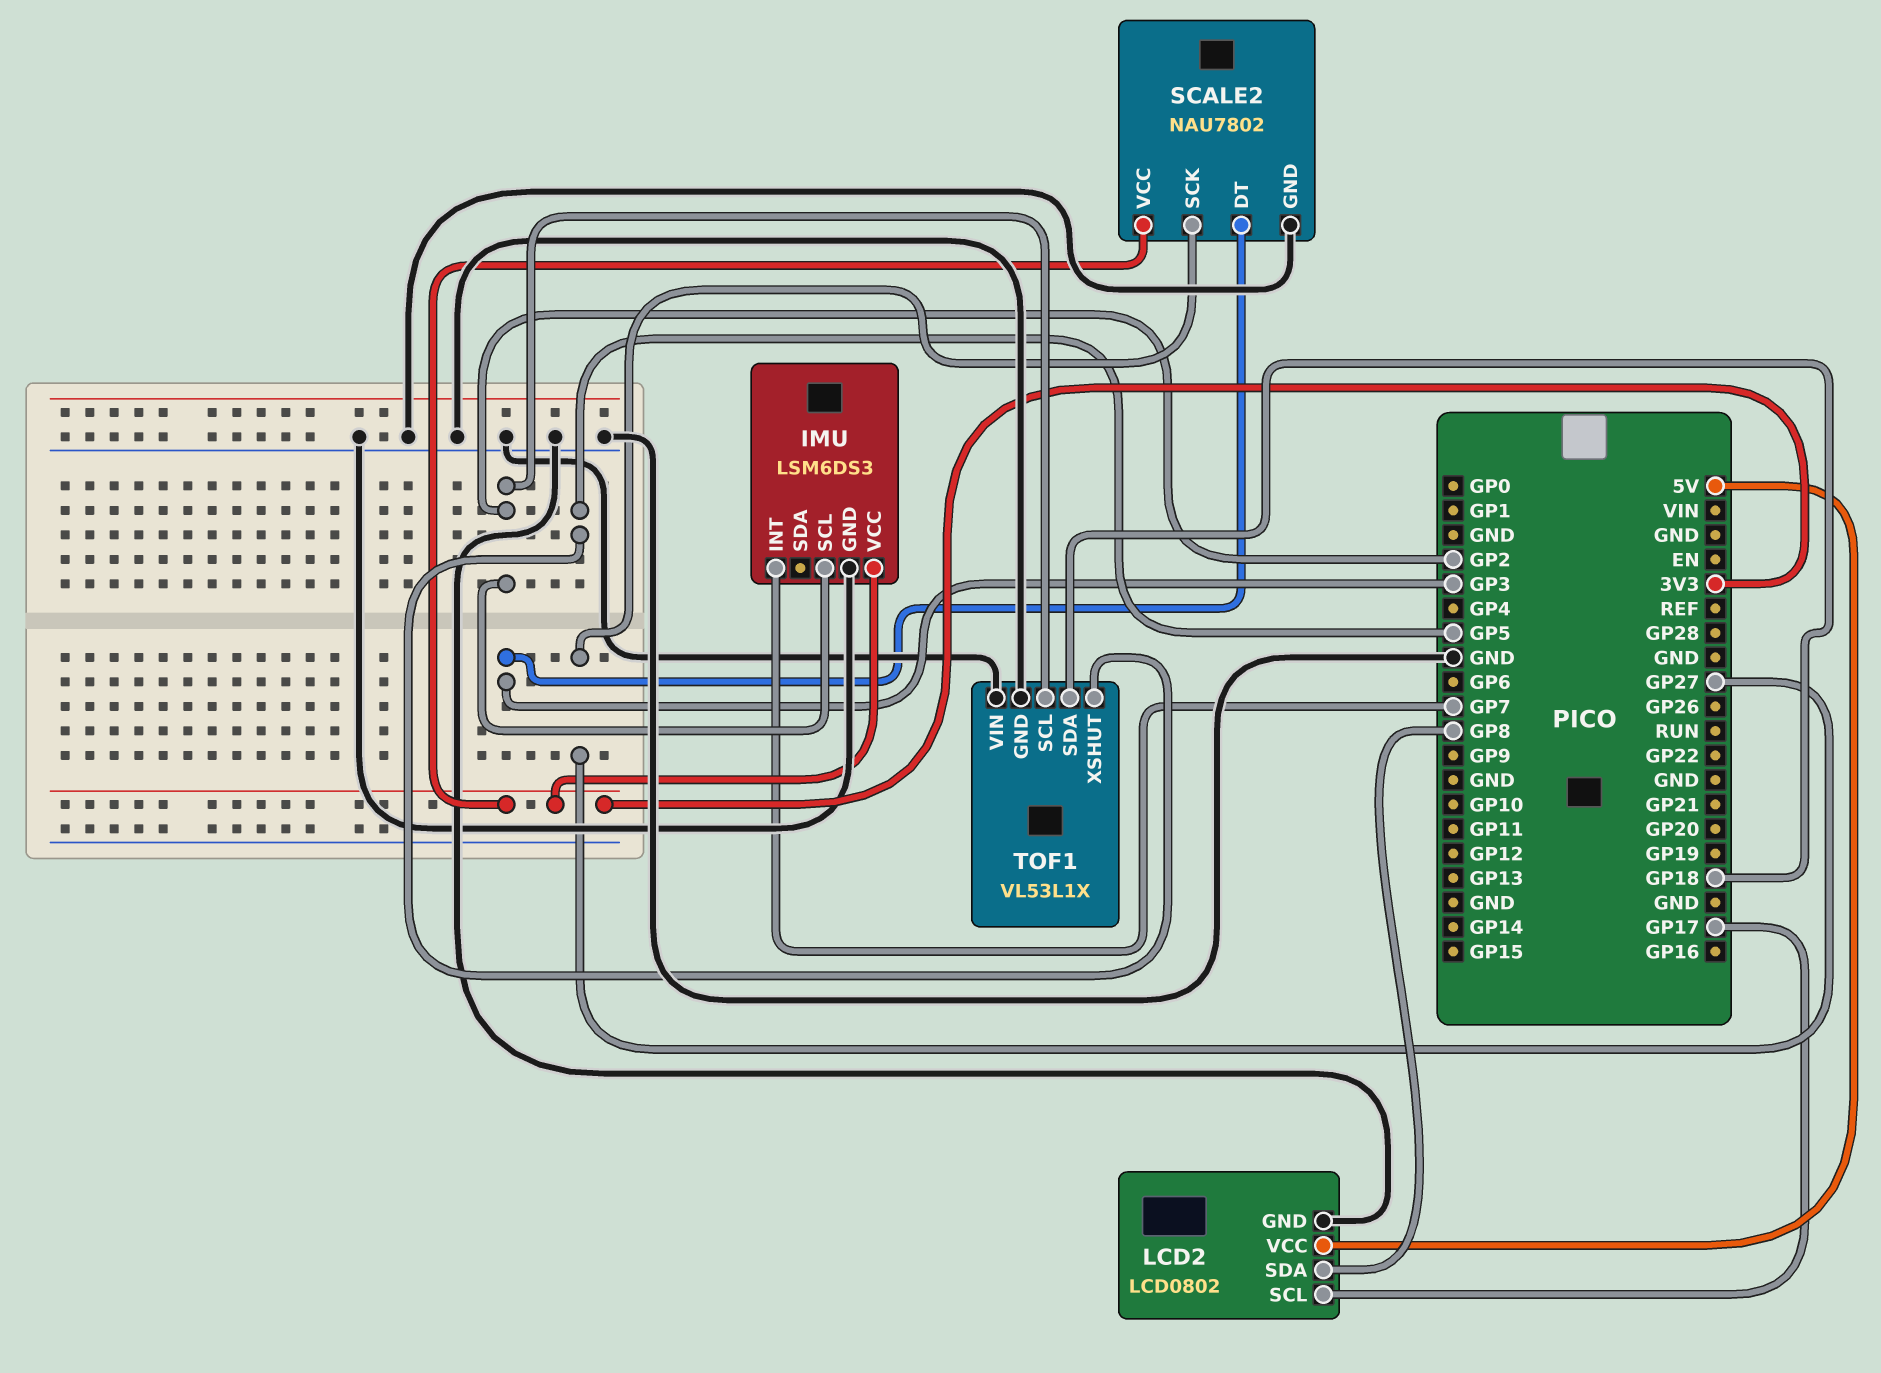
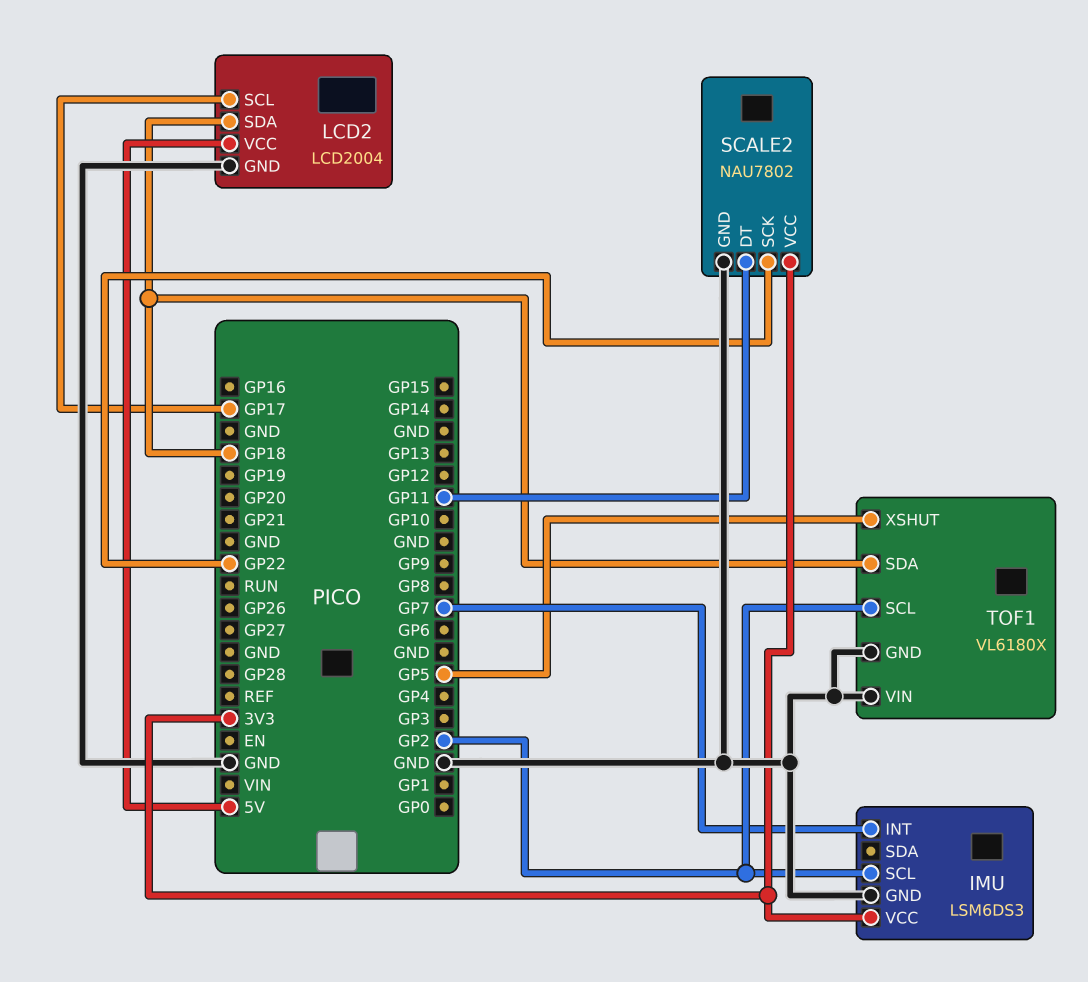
LCD2: LCD0802 -> LCD2004
LCD2 pin SDA: GP8 -> GP18
SCALE2 pin DT: GP3 -> GP11
SCALE2 pin SCK: GP27 -> GP22
TOF1: VL53L1X -> VL6180X

